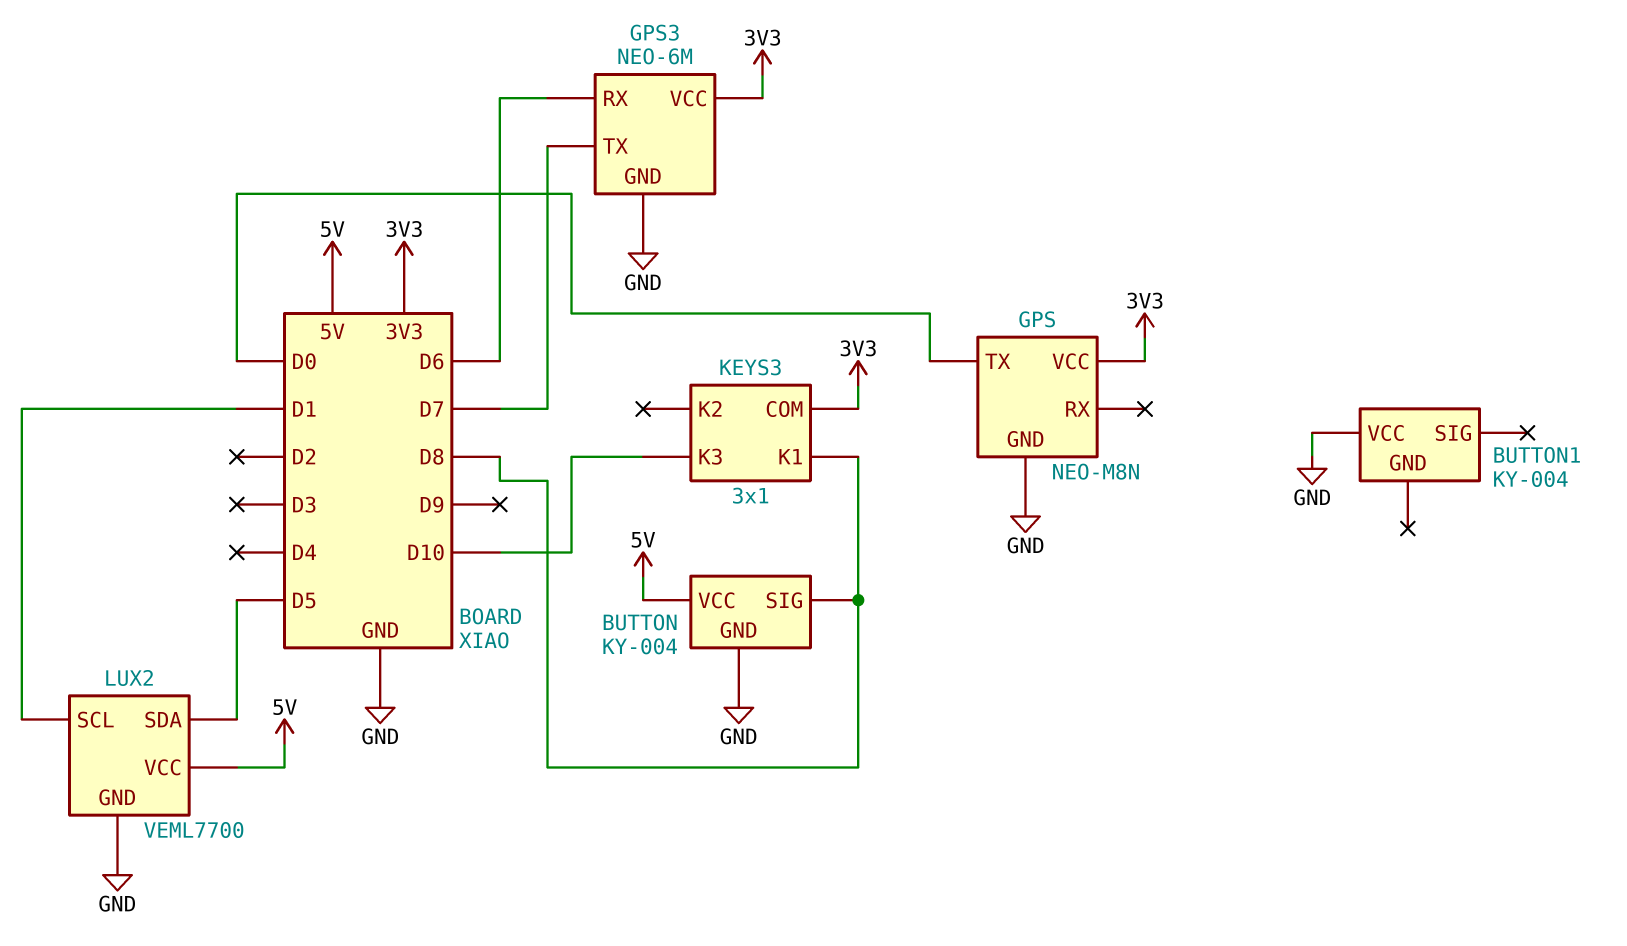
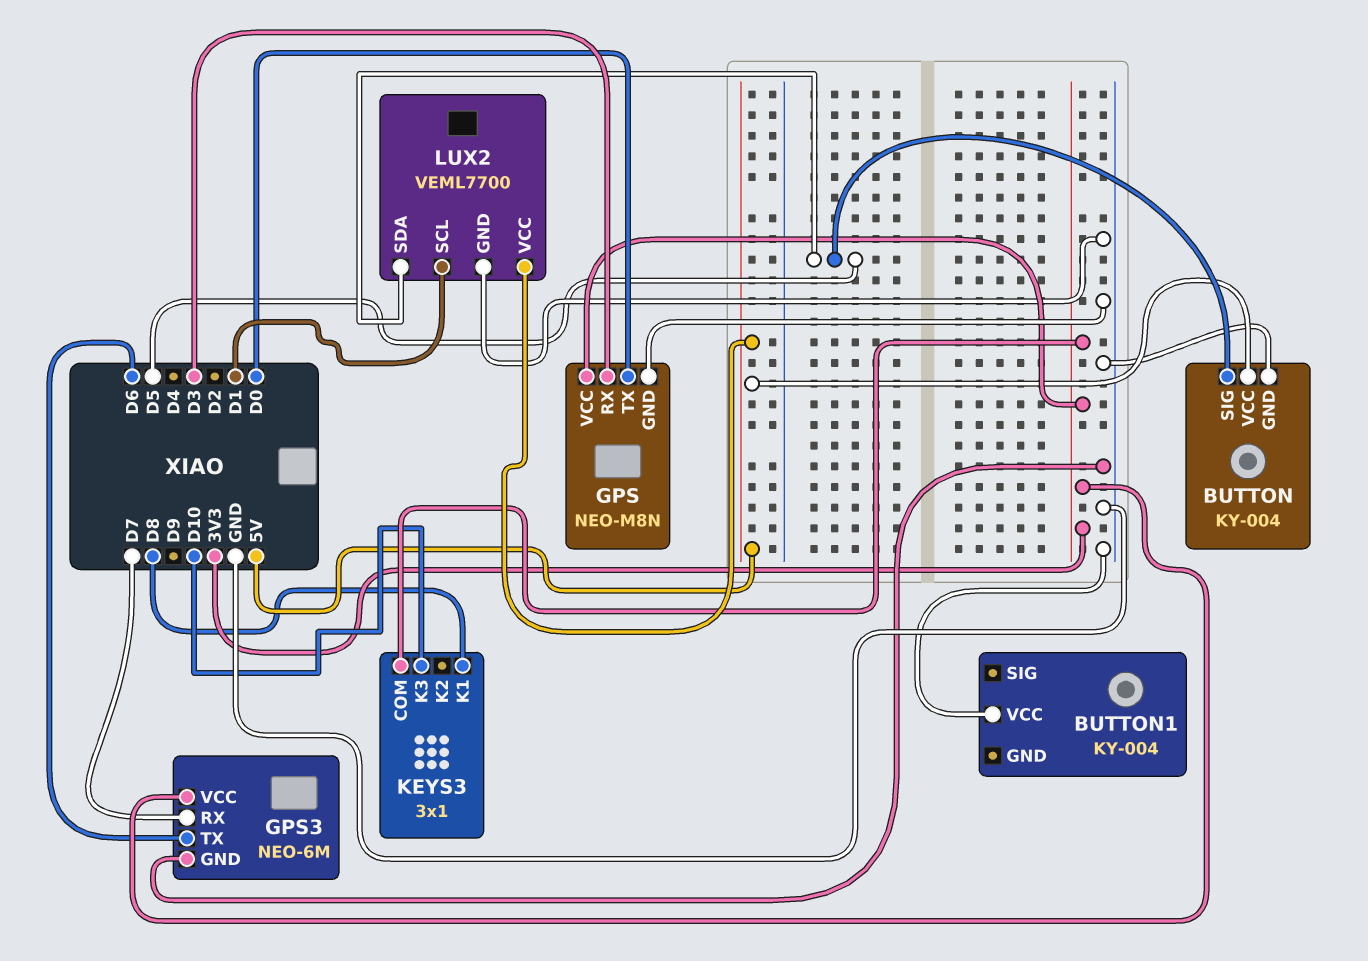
BUTTON pin SIG: D8 -> D5
GPS pin RX: none -> D3
GPS3 pin RX: D6 -> D7
GPS3 pin TX: D7 -> D6

